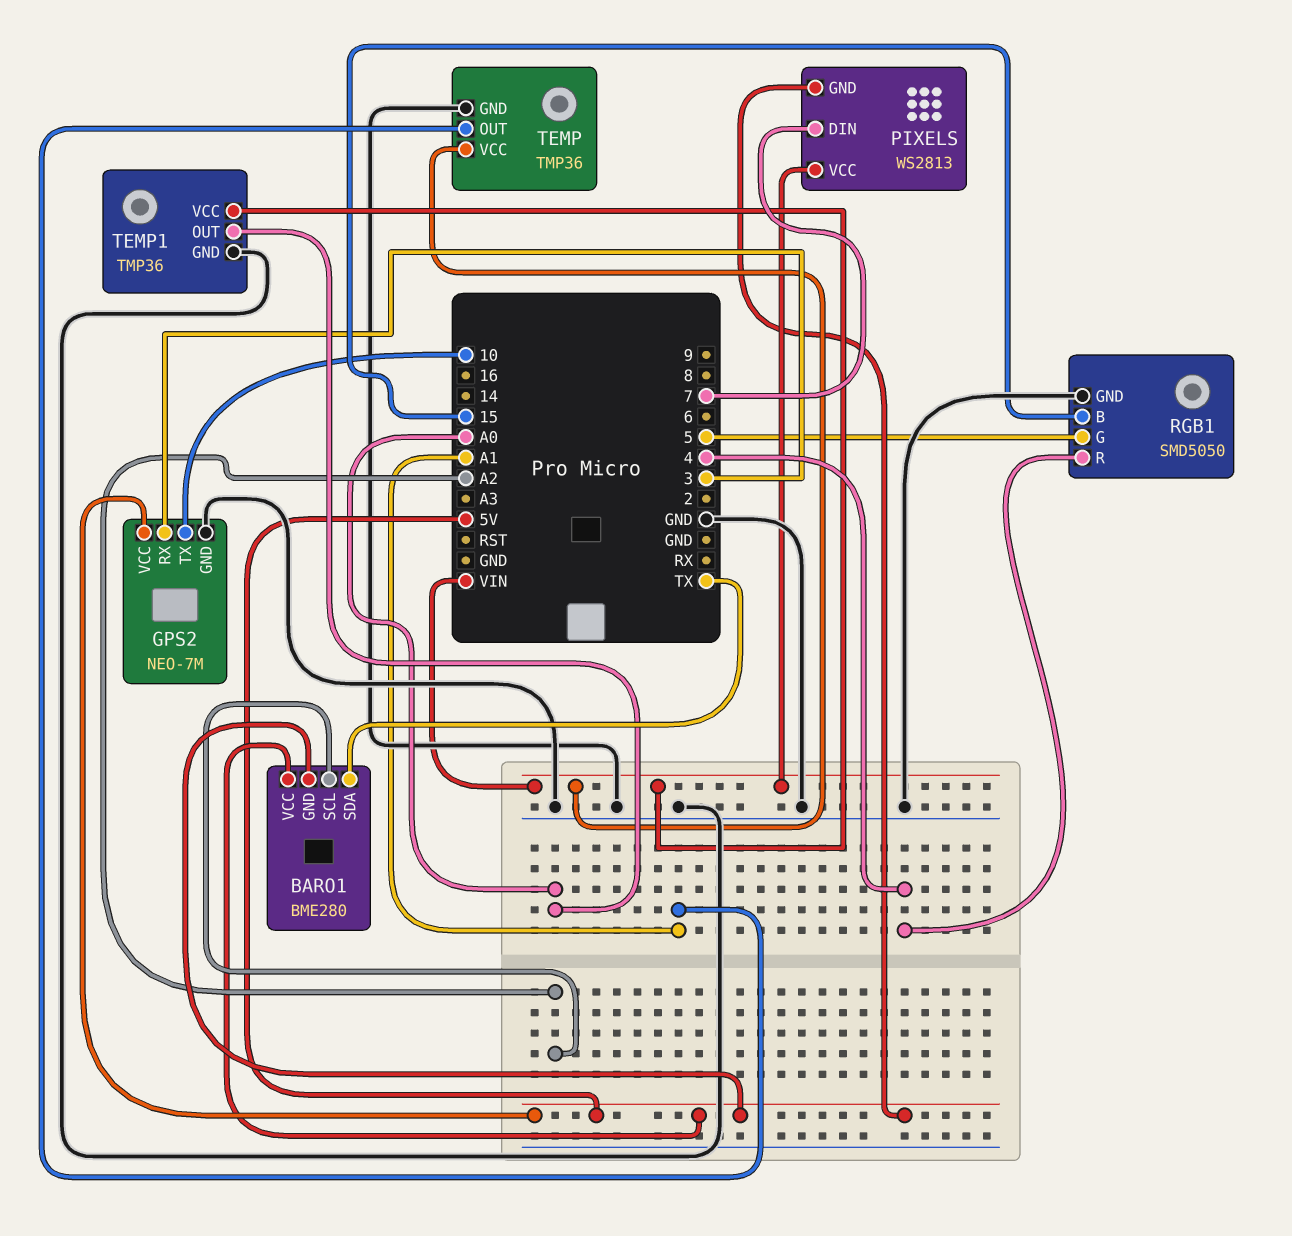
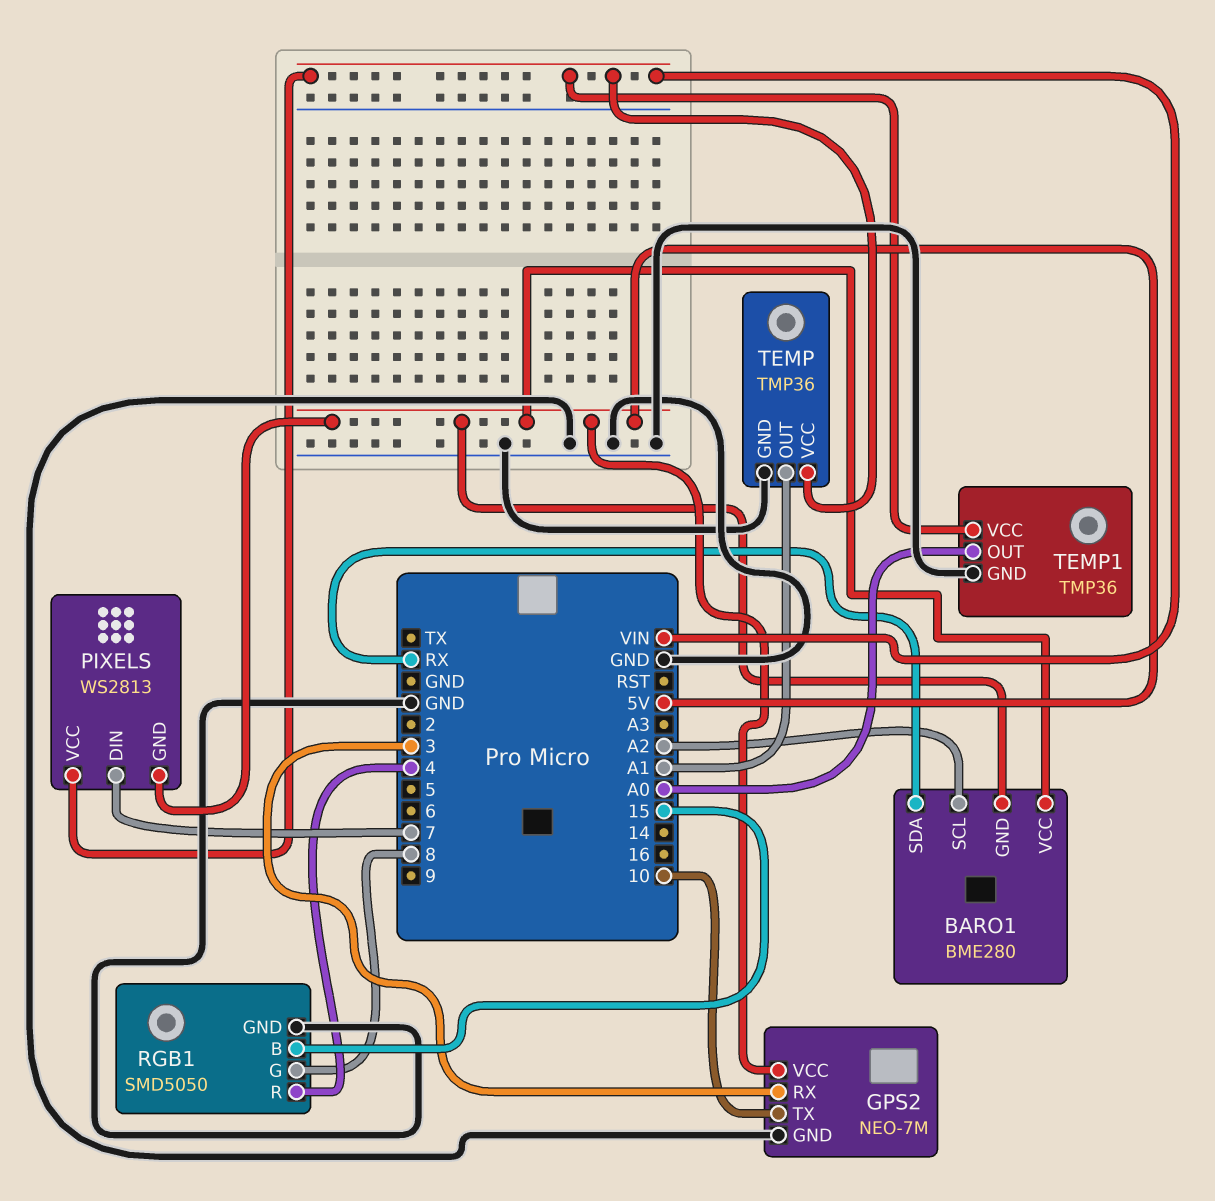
BARO1 pin SDA: TX -> RX
RGB1 pin G: 5 -> 8

